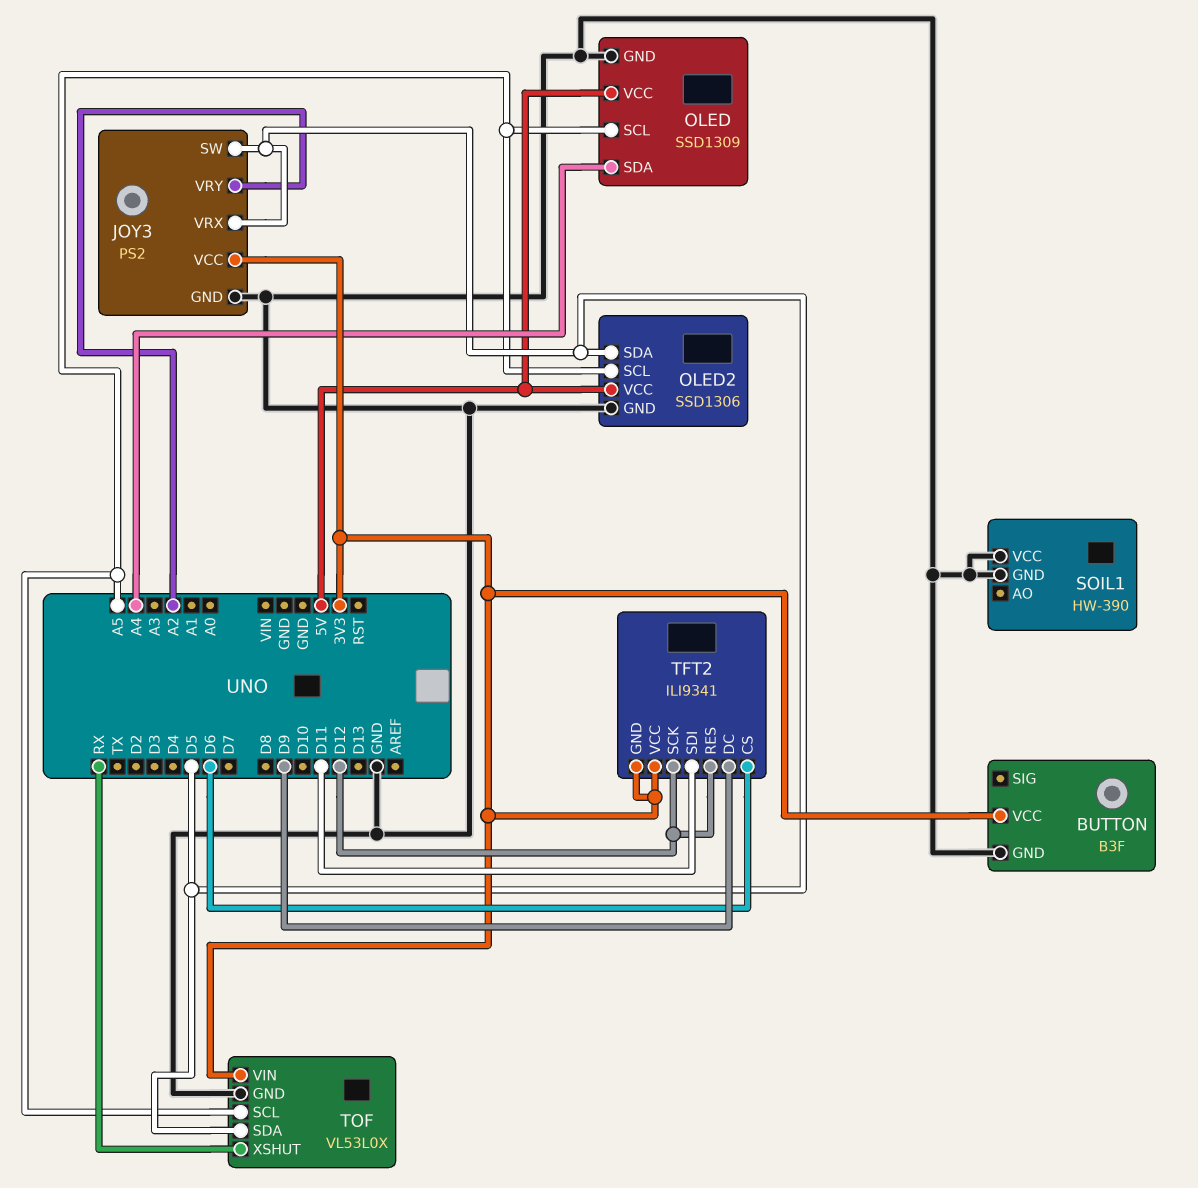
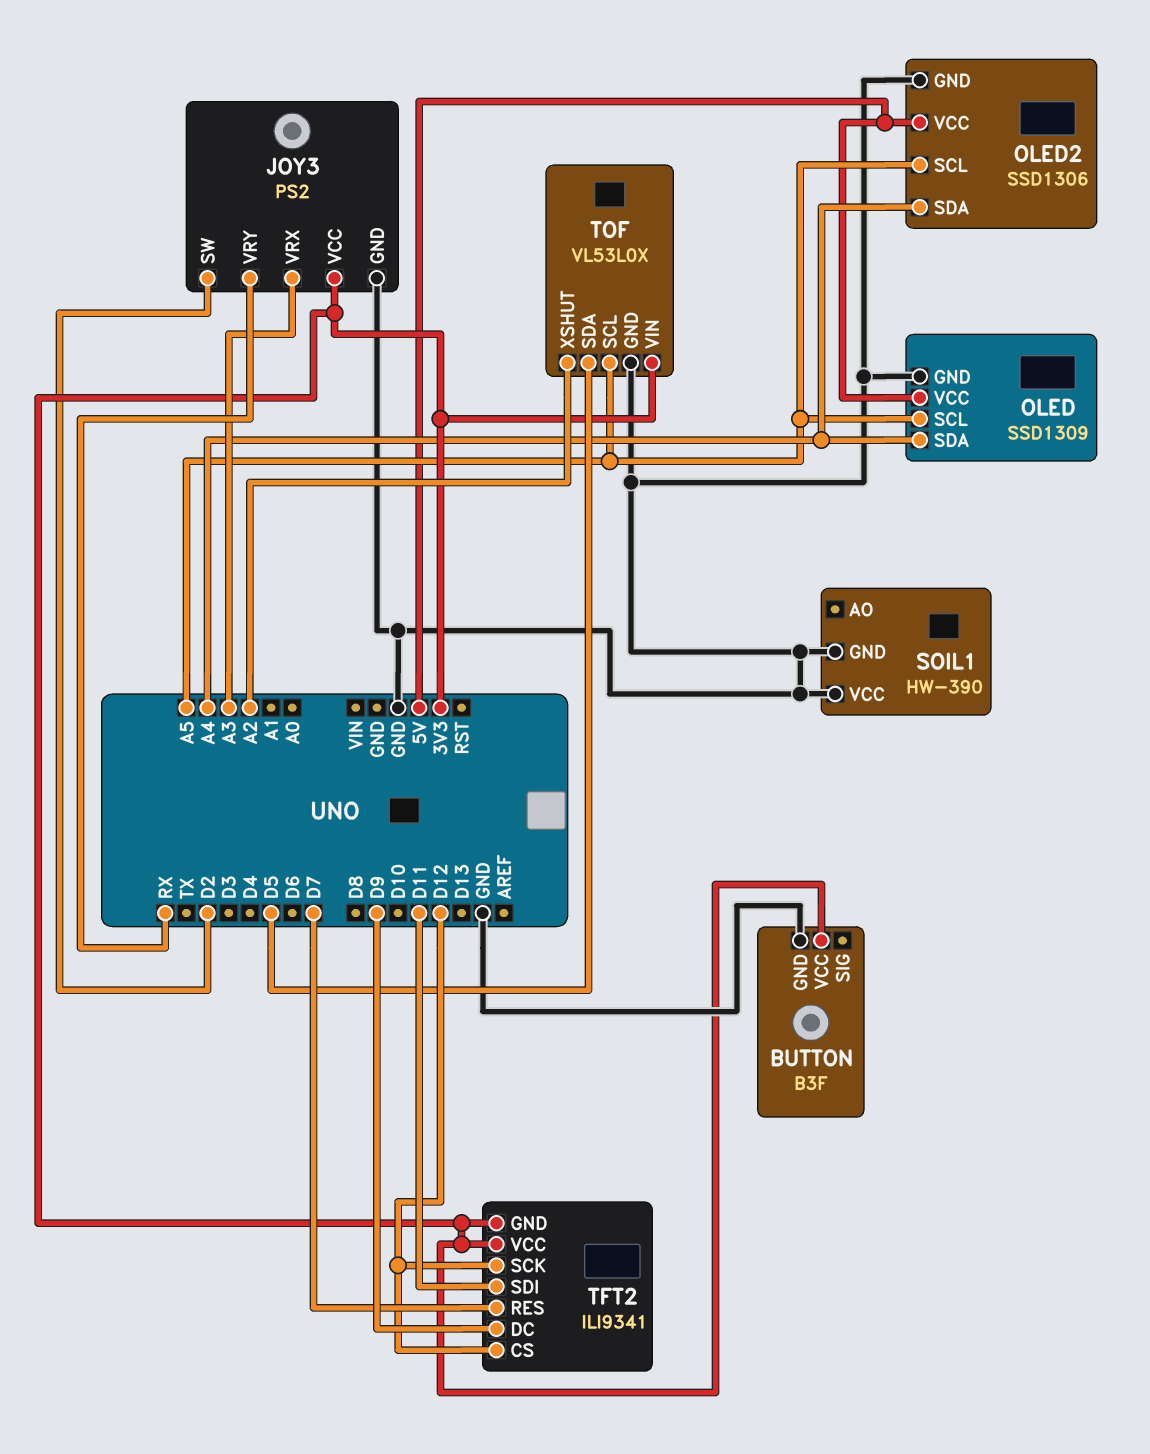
JOY3 pin SW: D5 -> D2
JOY3 pin VRX: D5 -> A3
JOY3 pin VRY: A2 -> RX
OLED2 pin SDA: D5 -> A4
TFT2 pin CS: D6 -> D12
TFT2 pin RES: D12 -> D7
TOF pin XSHUT: RX -> A2

